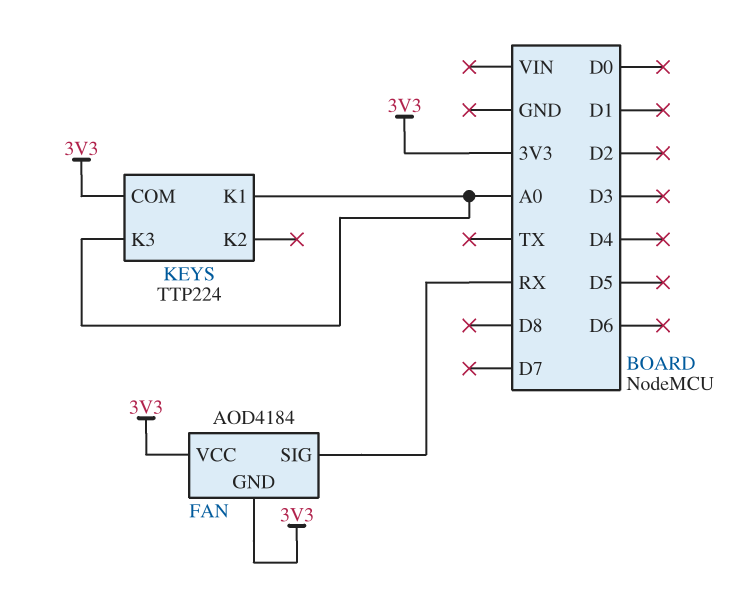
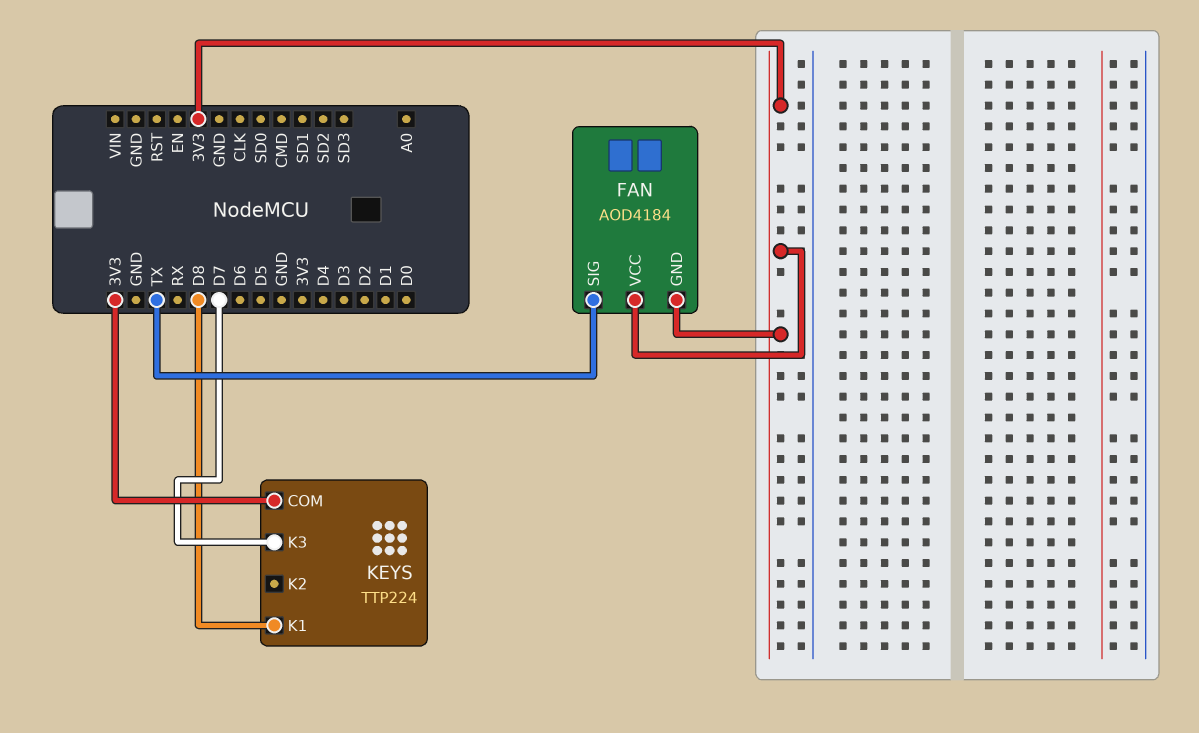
FAN pin SIG: RX -> TX
KEYS pin K1: A0 -> D8
KEYS pin K3: A0 -> D7

